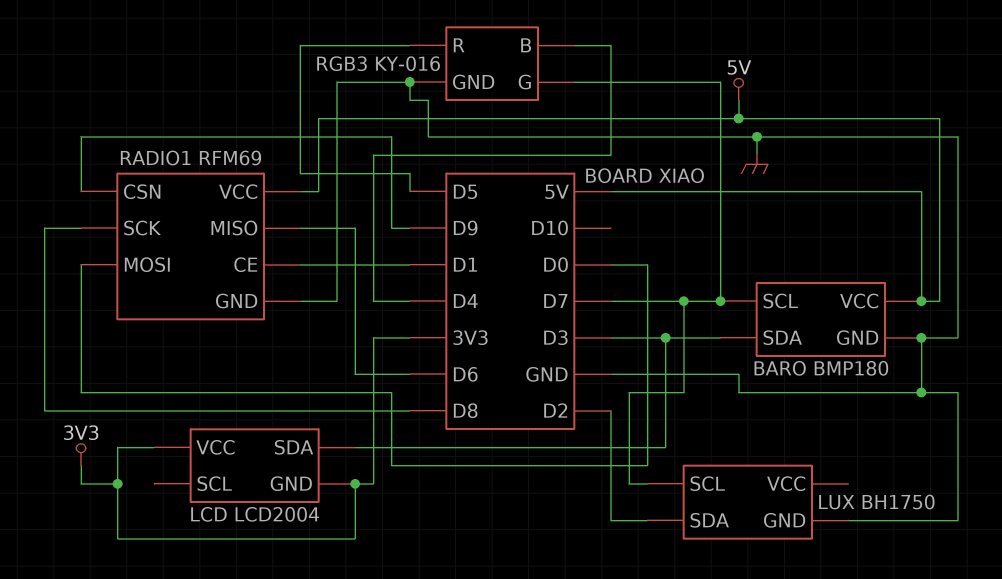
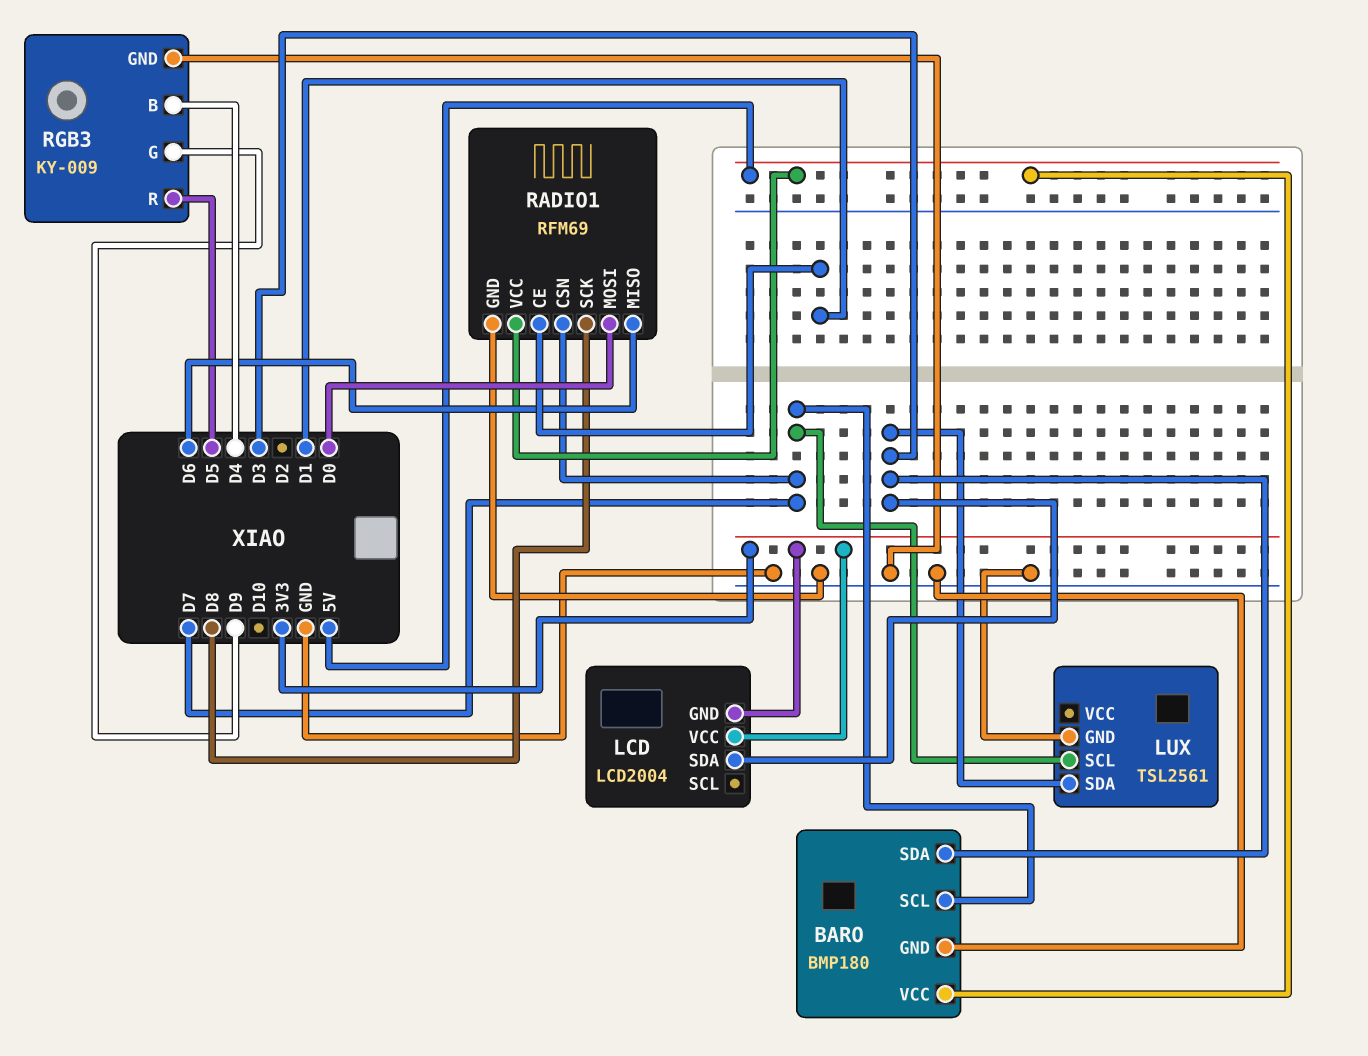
LUX: BH1750 -> TSL2561
LUX pin SDA: D2 -> D3
RADIO1 pin CSN: D9 -> D7
RGB3: KY-016 -> KY-009
RGB3 pin G: D7 -> D9

